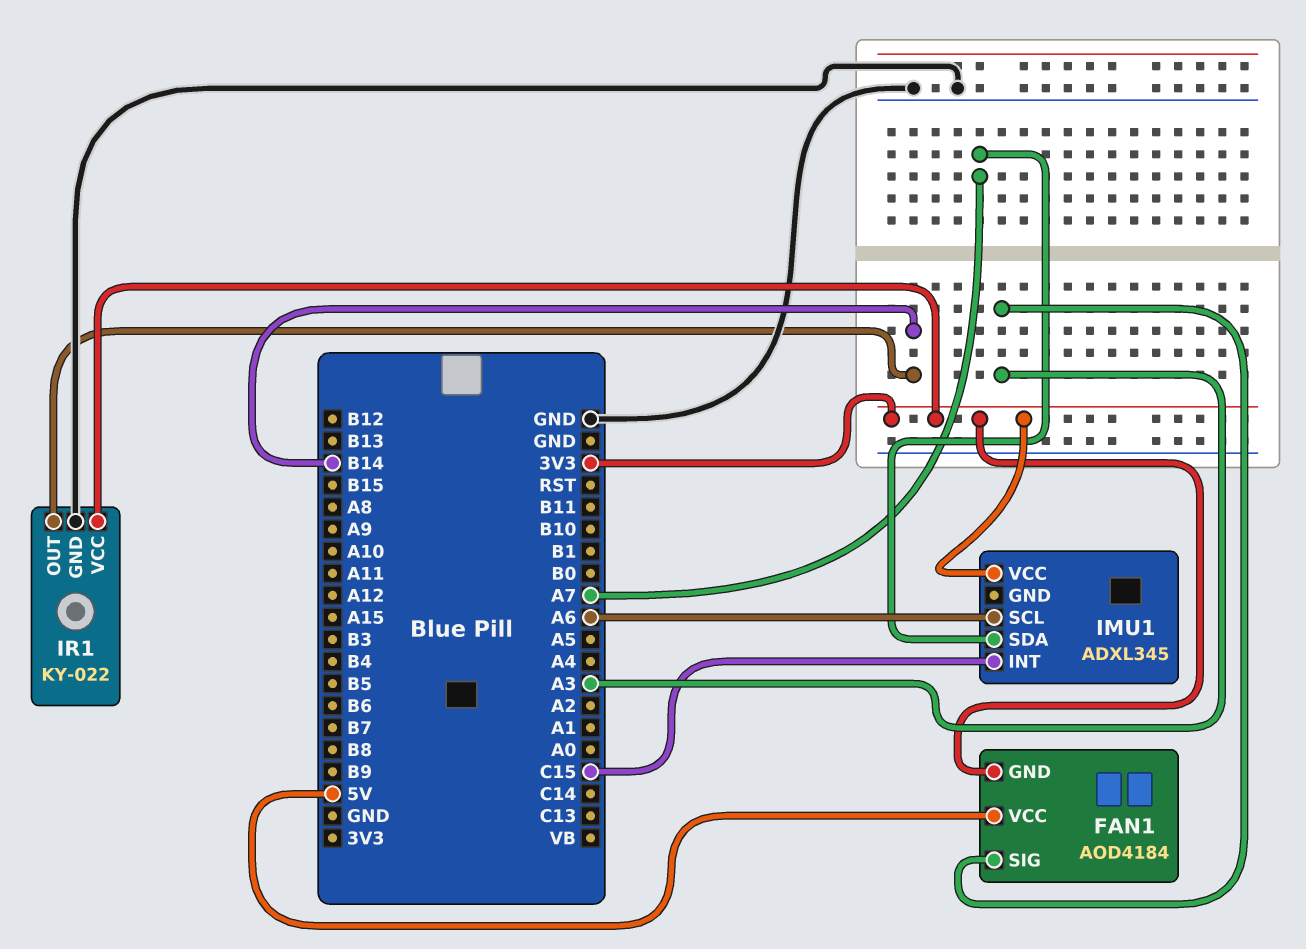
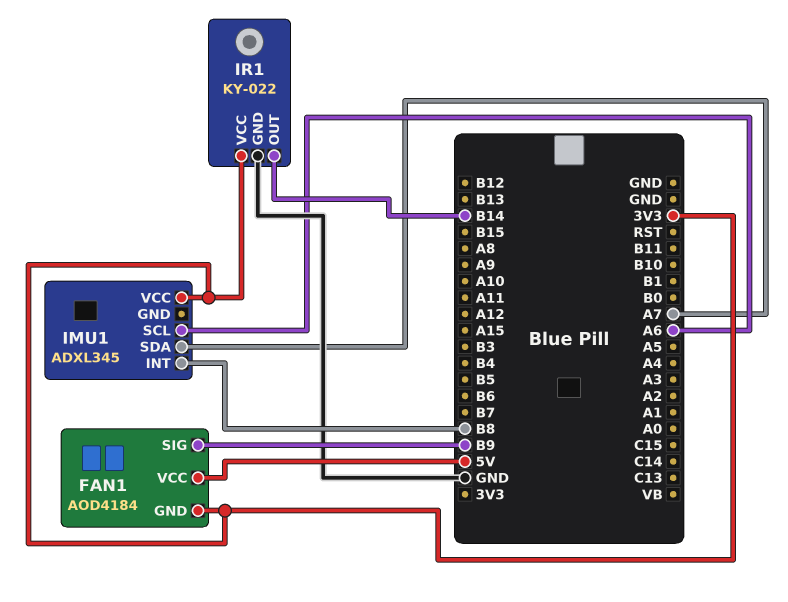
FAN1 pin SIG: A3 -> B9
IMU1 pin INT: C15 -> B8

